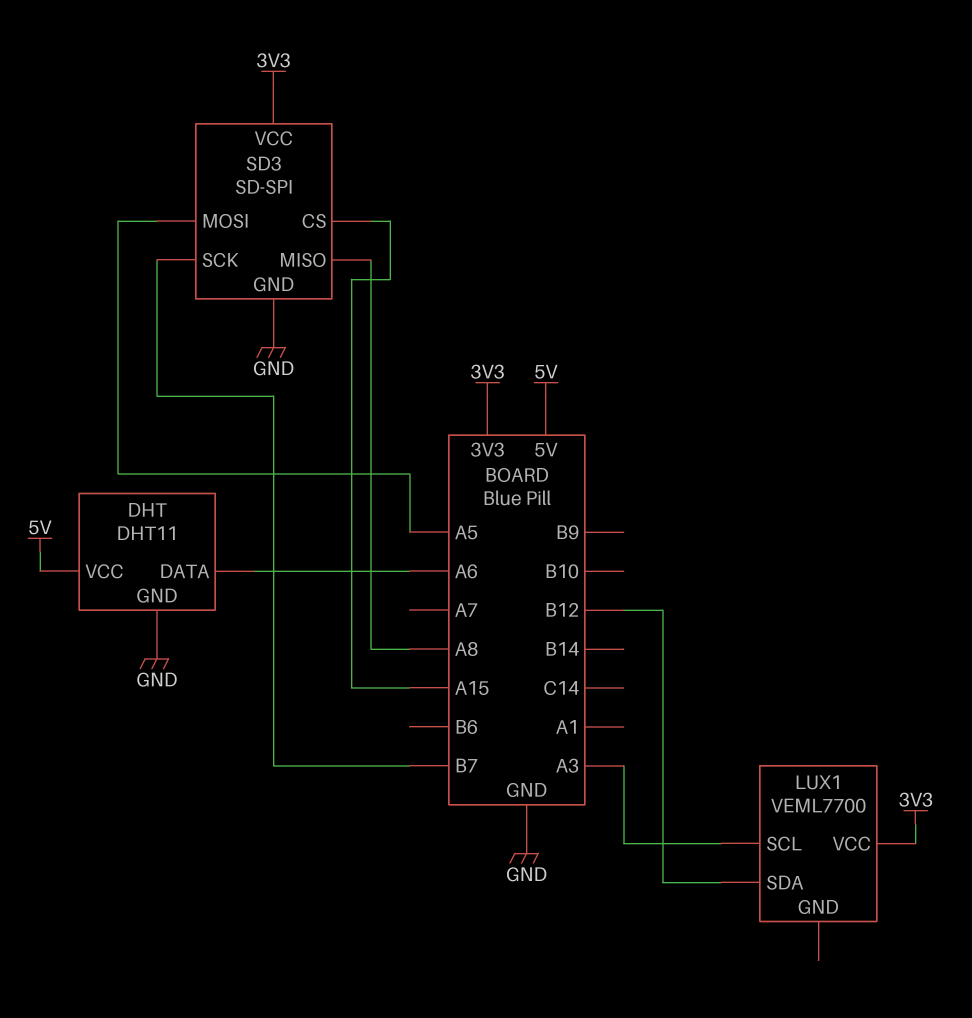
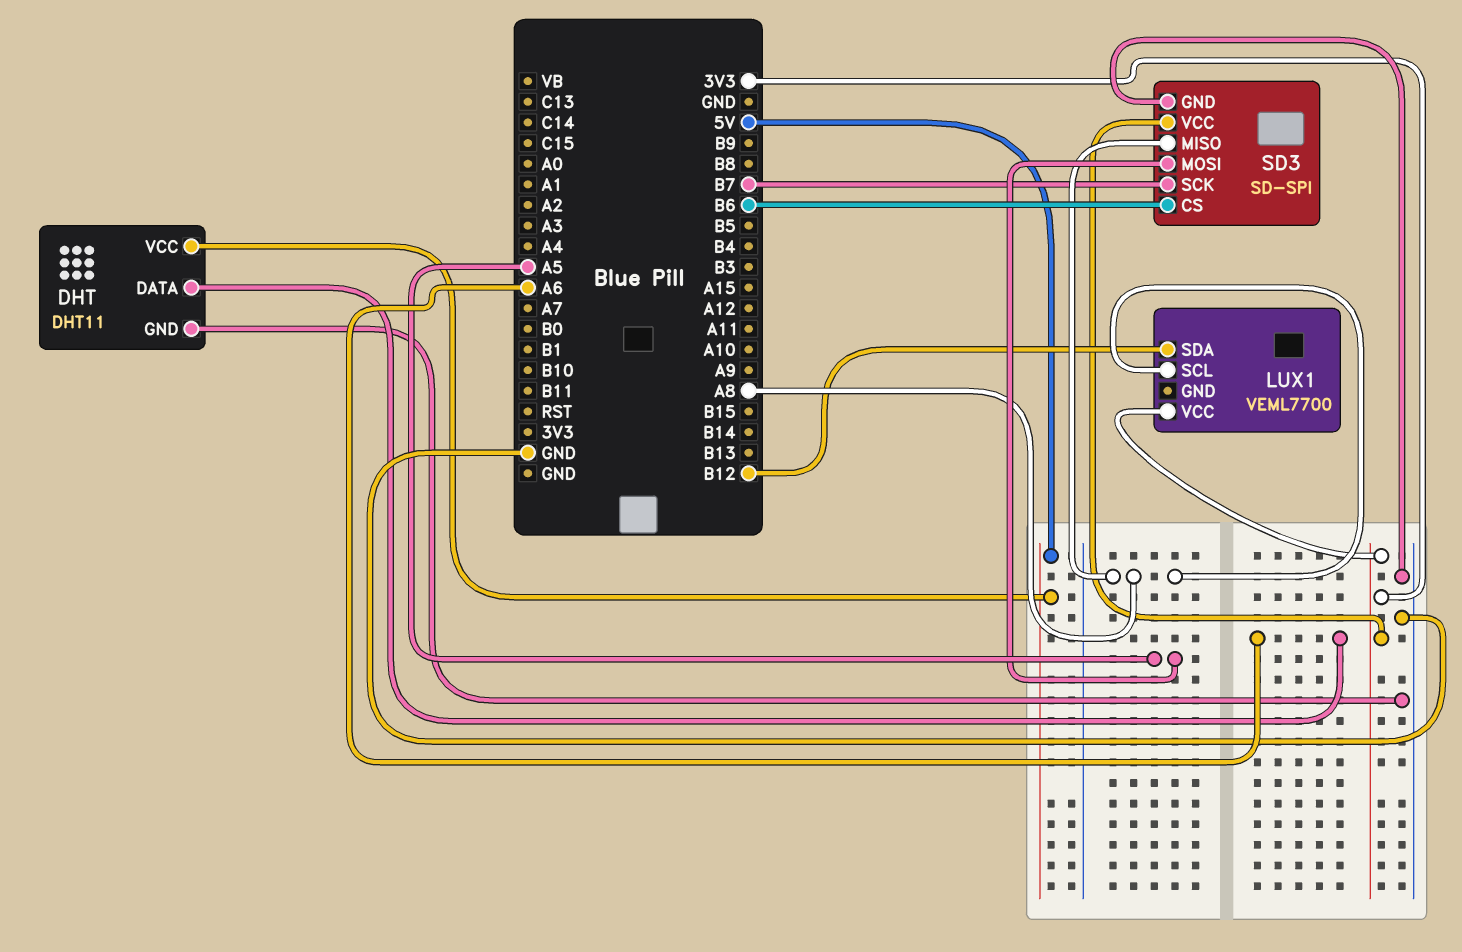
LUX1 pin SCL: A3 -> A8
SD3 pin CS: A15 -> B6

